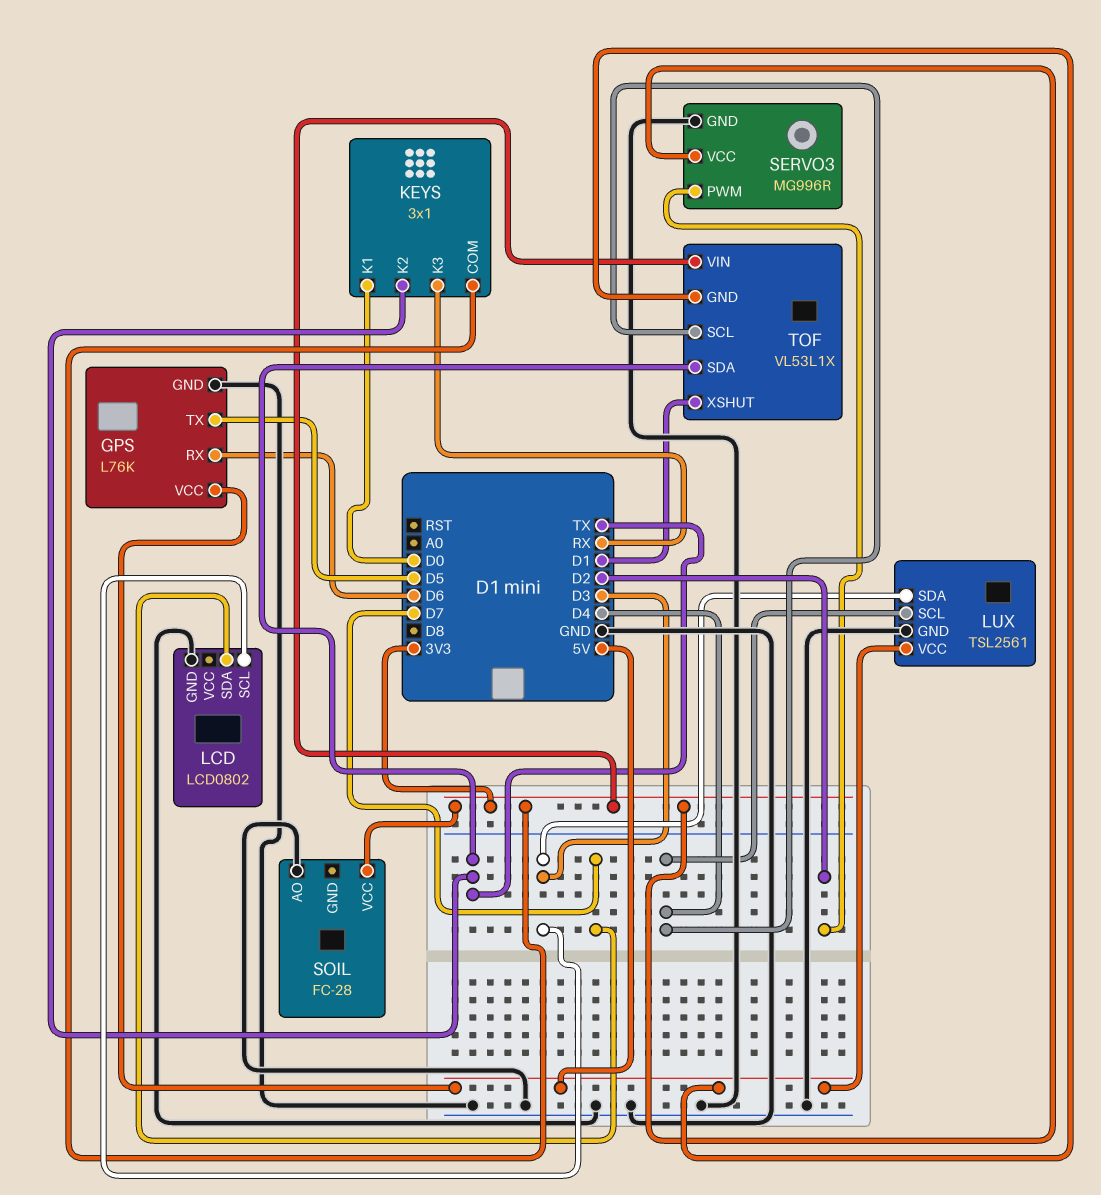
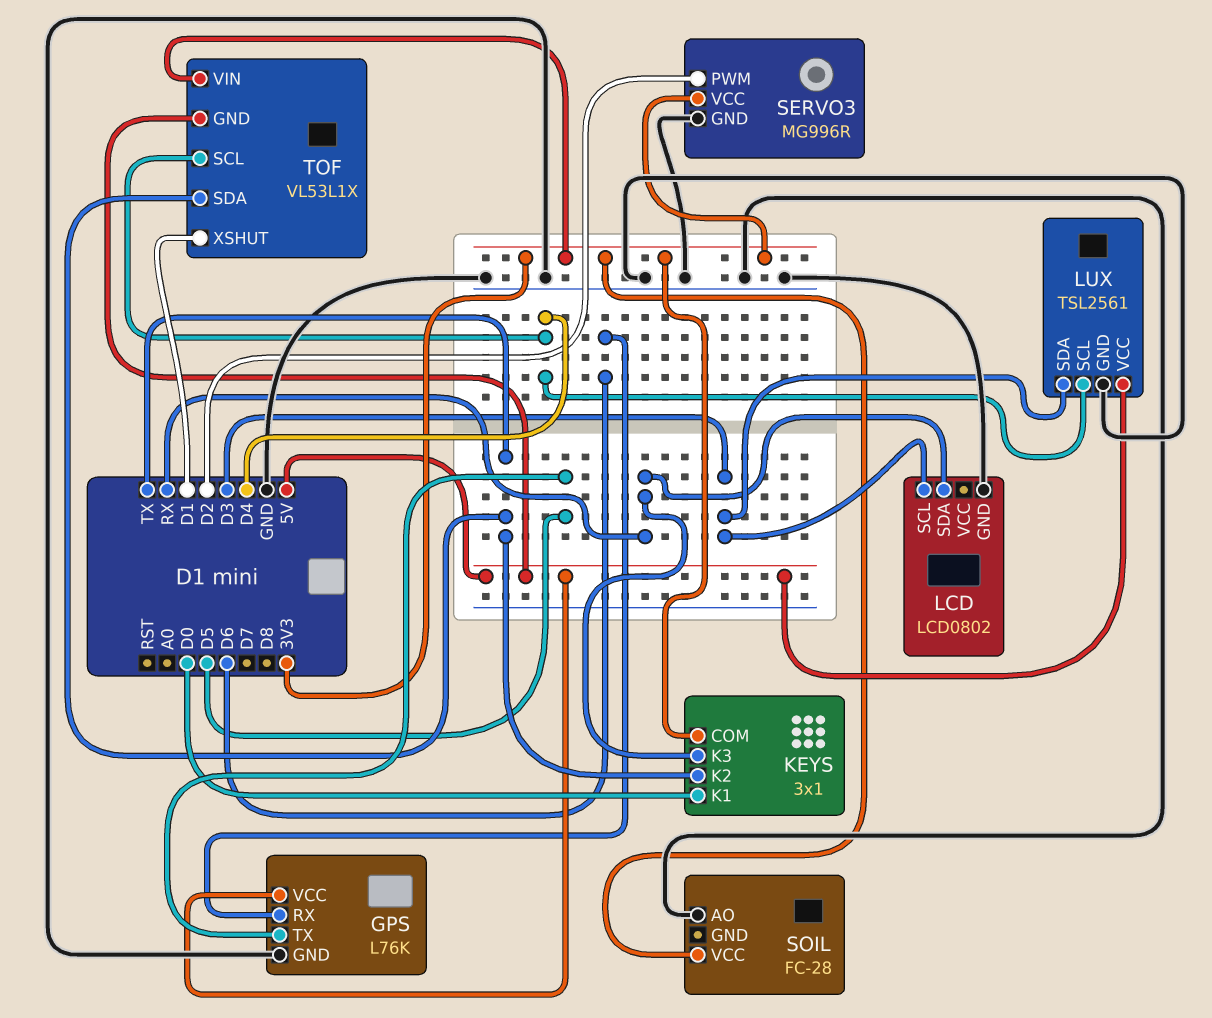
LCD pin SDA: D7 -> RX

